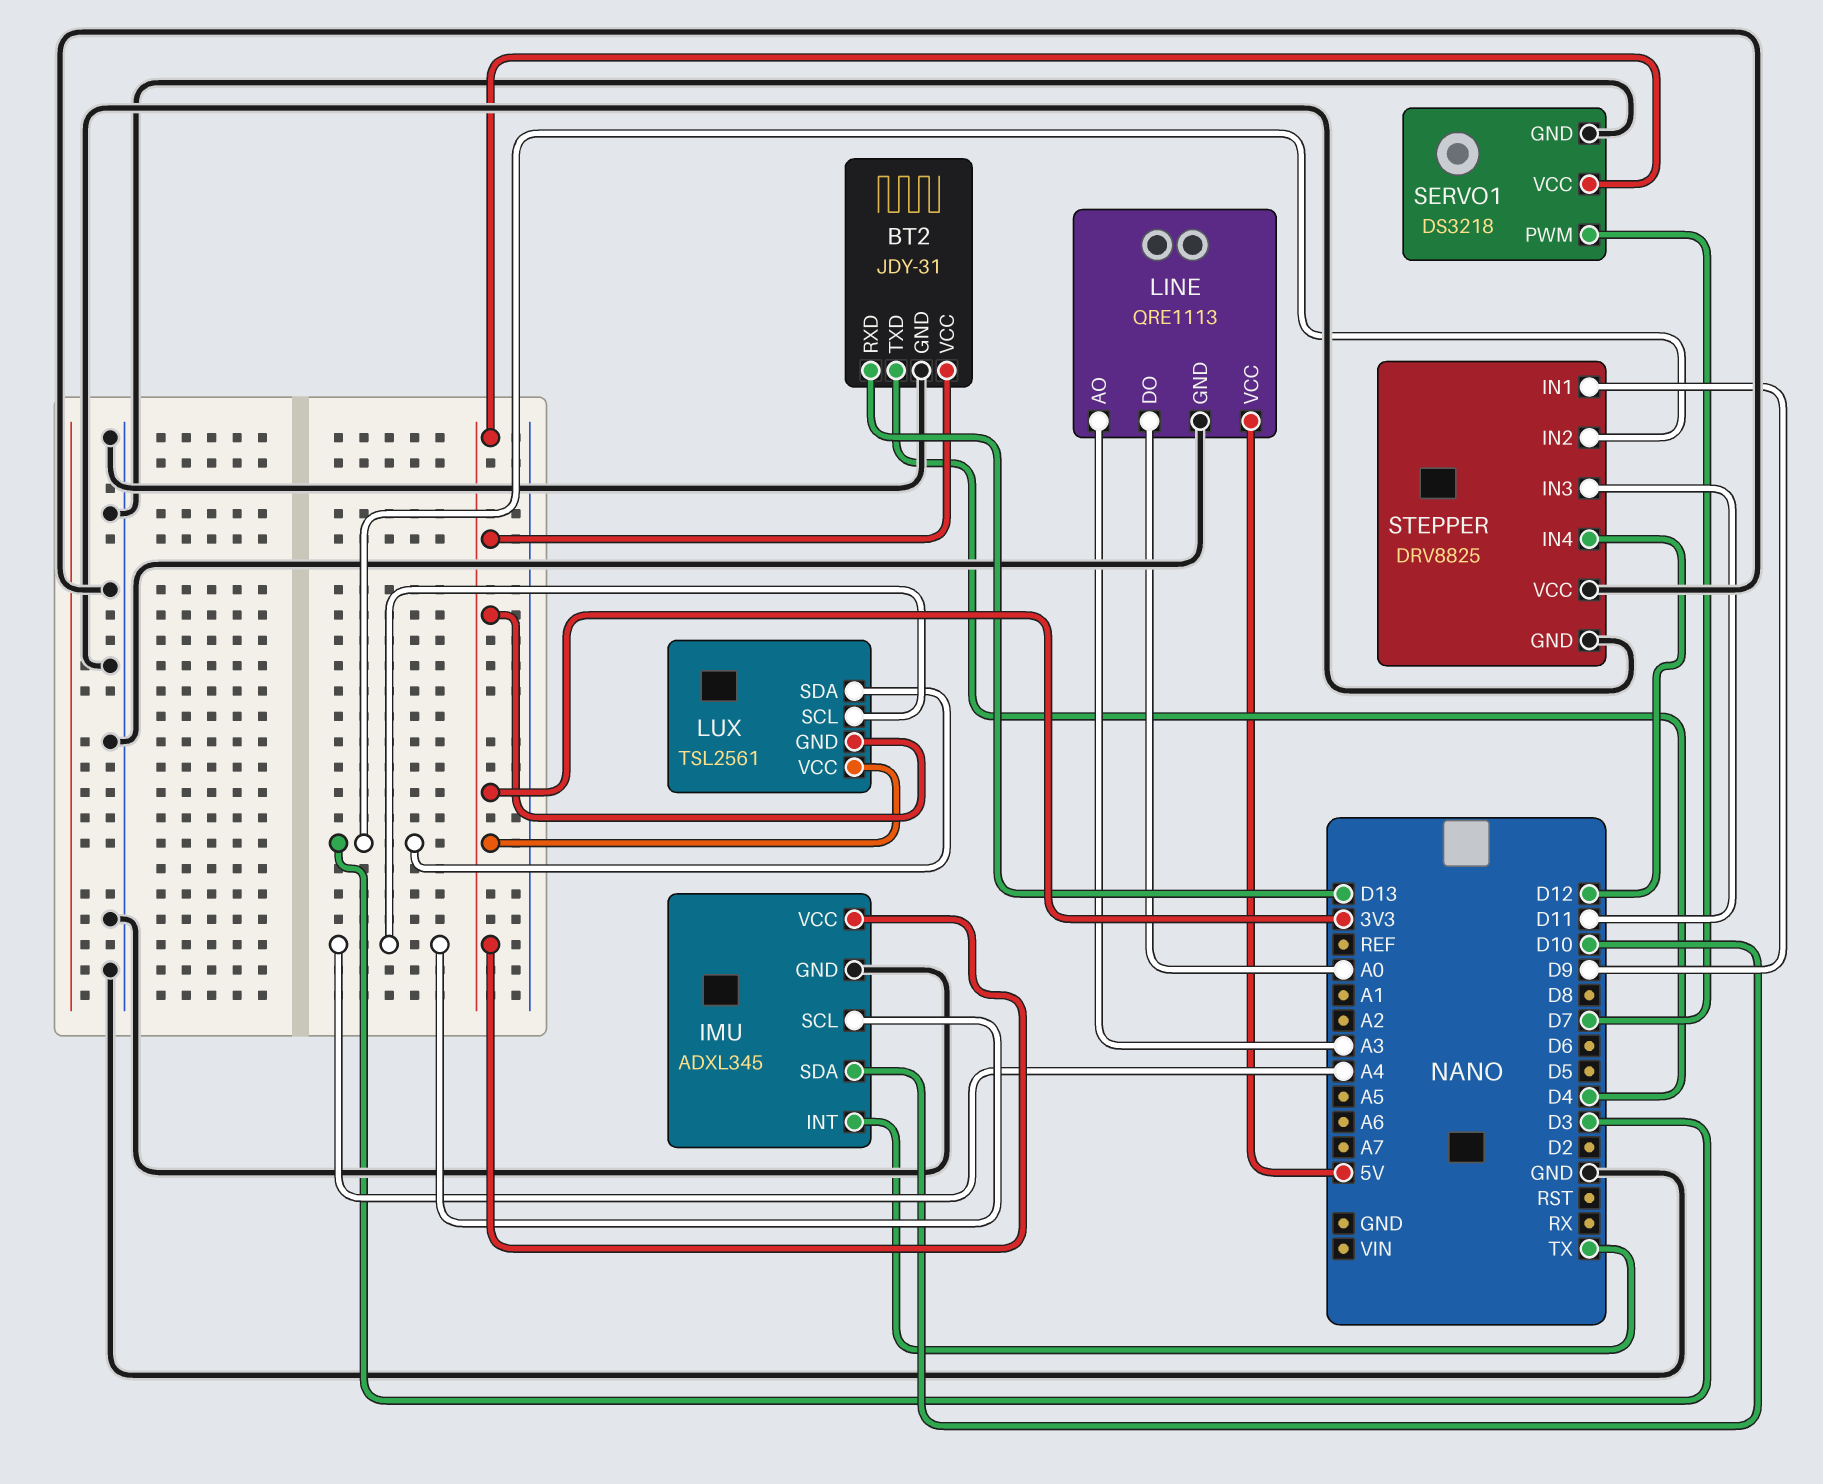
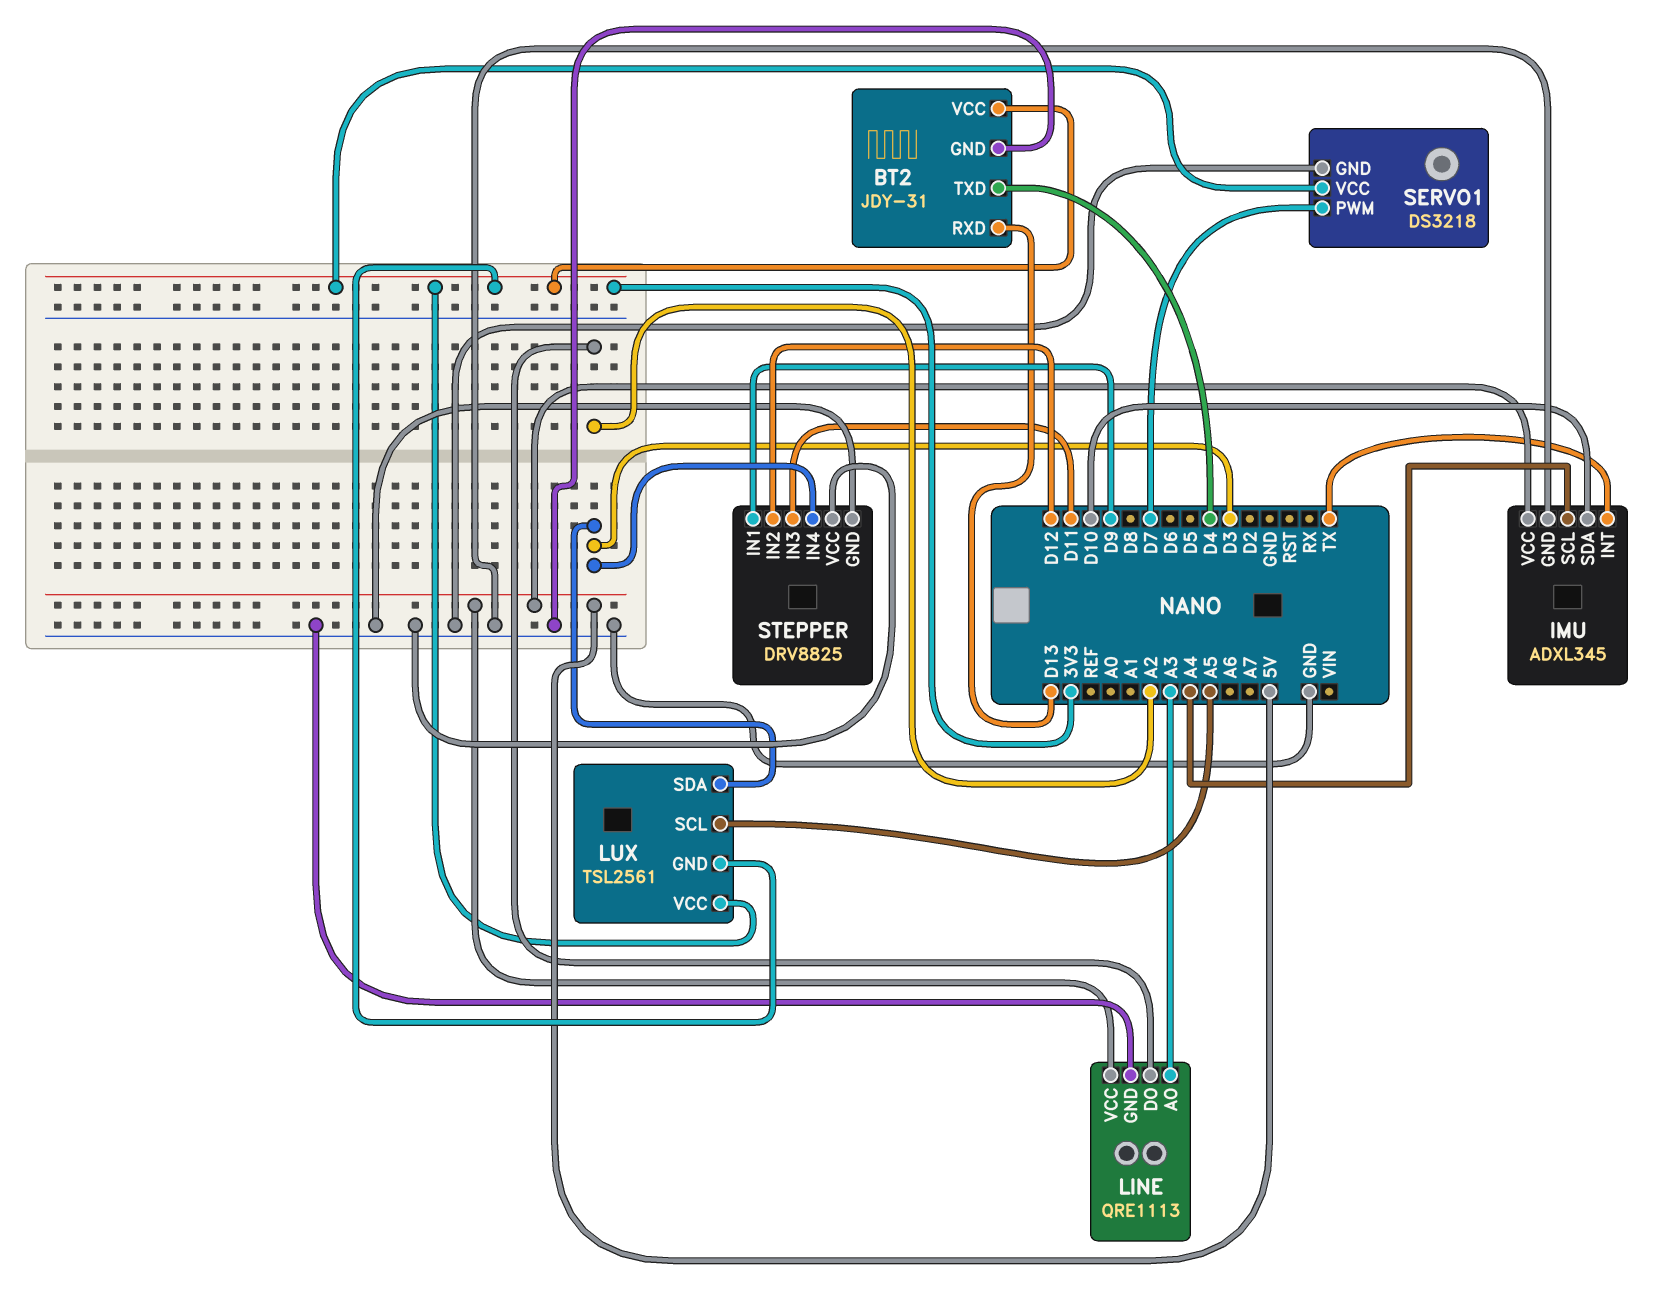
IMU pin VCC: 3V3 -> 5V
LINE pin DO: A0 -> A2
LUX pin SCL: A4 -> A5
STEPPER pin IN2: D3 -> D12
STEPPER pin IN4: D12 -> D3

